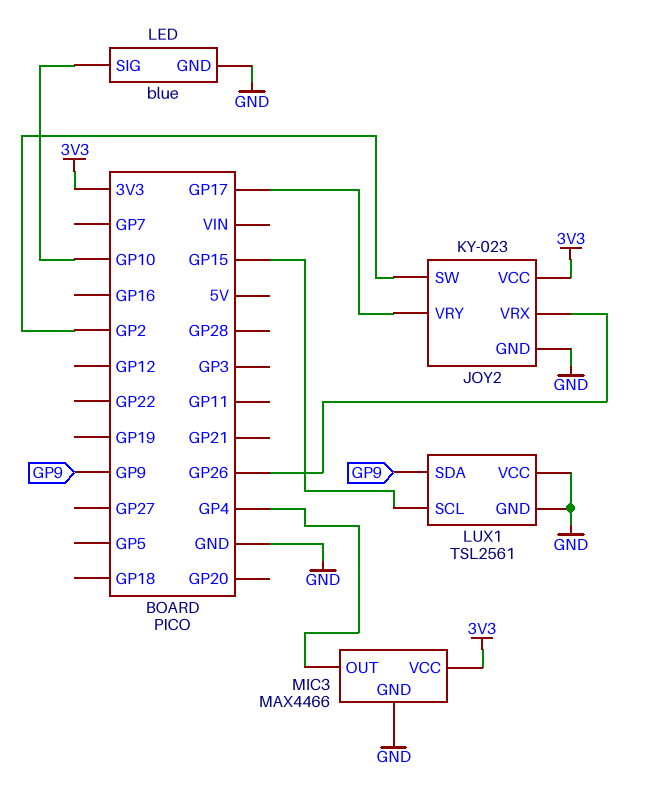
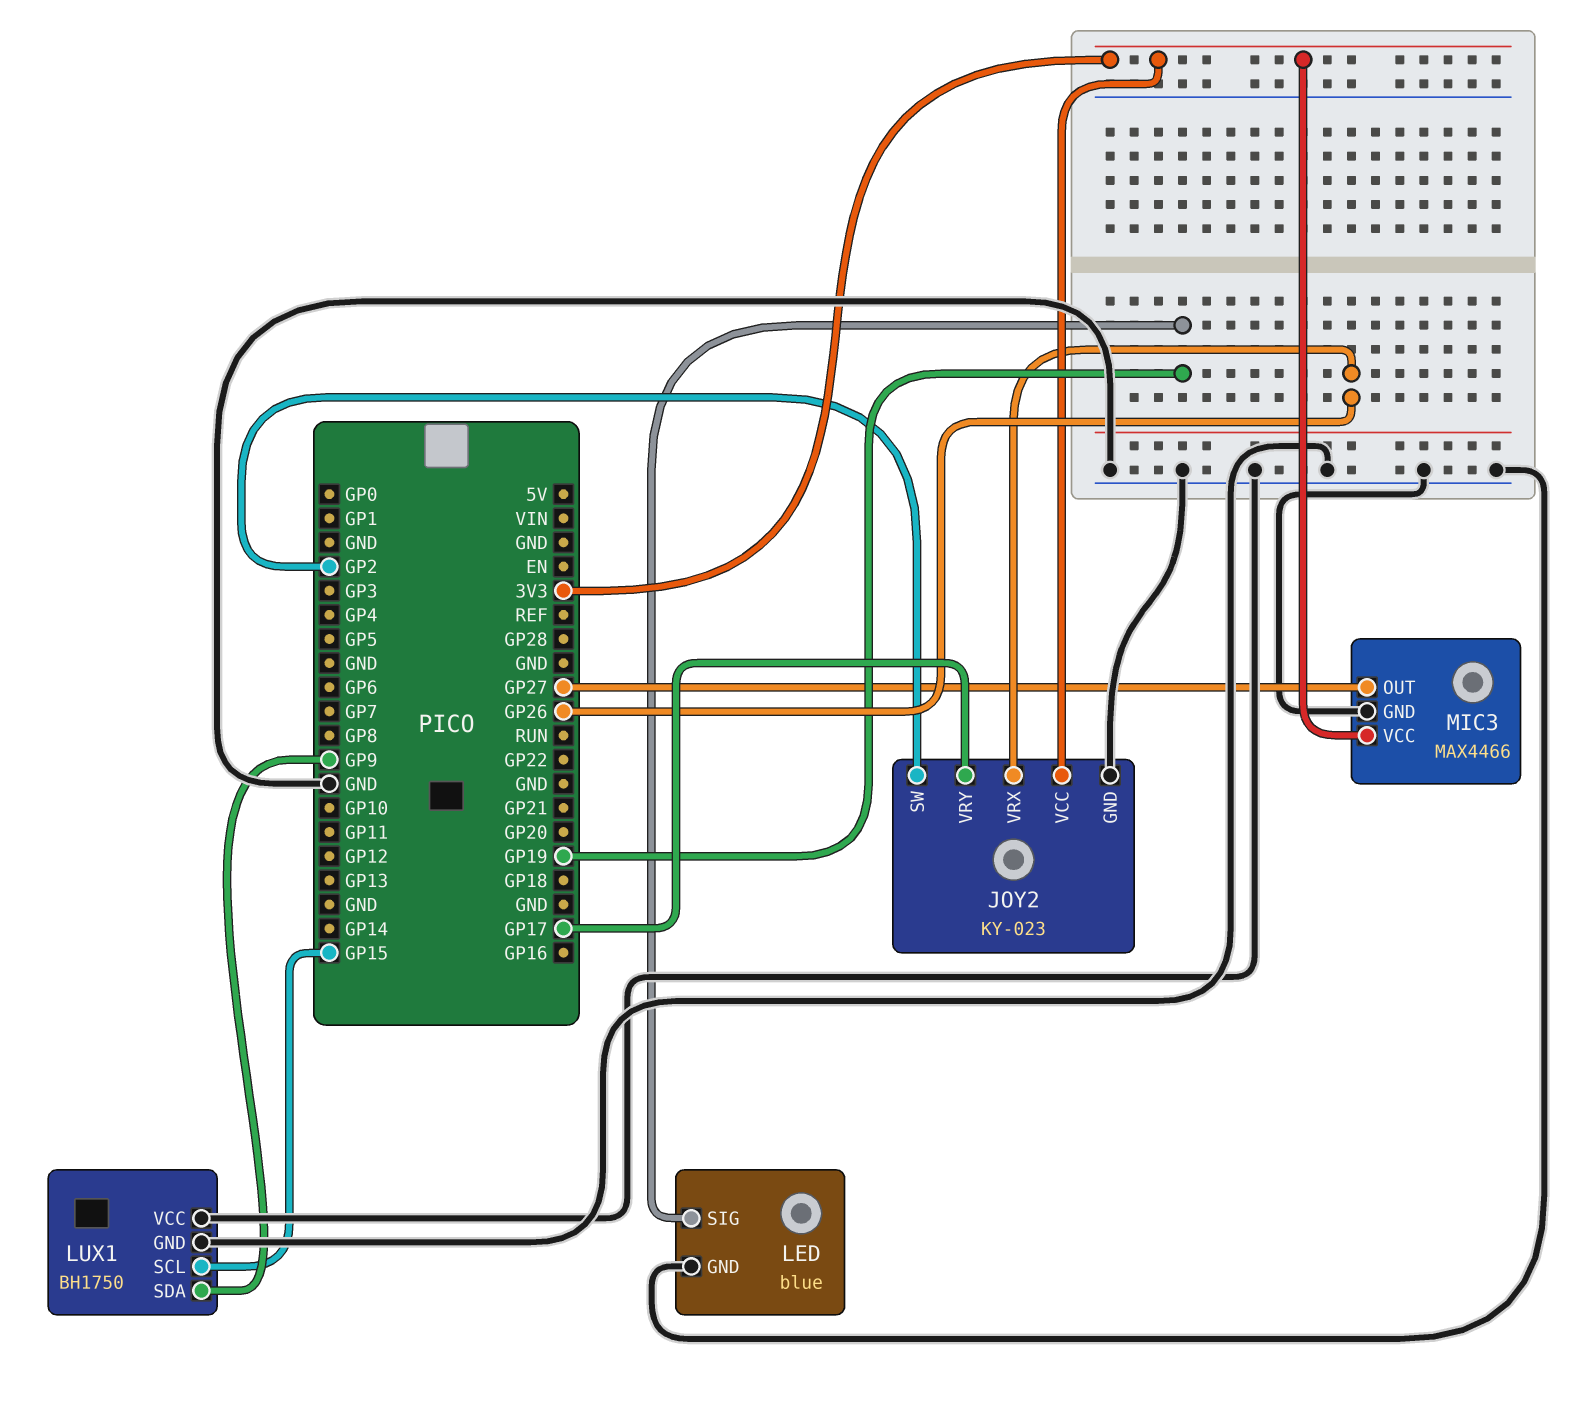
LED pin SIG: GP10 -> GP19
LUX1: TSL2561 -> BH1750
MIC3 pin OUT: GP4 -> GP27

